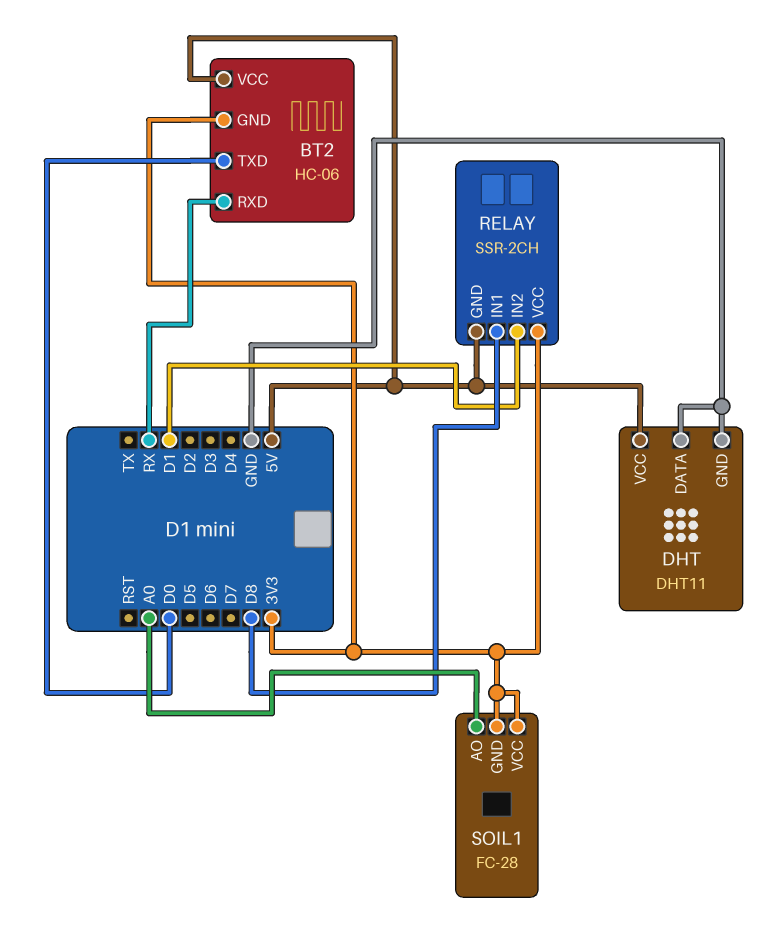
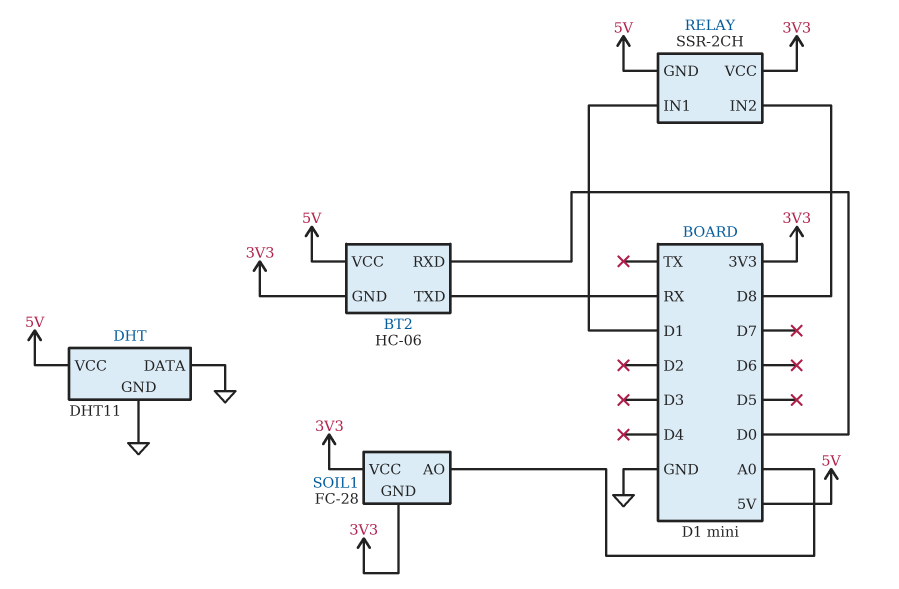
BT2 pin RXD: RX -> D0
BT2 pin TXD: D0 -> RX
RELAY pin IN1: D8 -> D1
RELAY pin IN2: D1 -> D8

